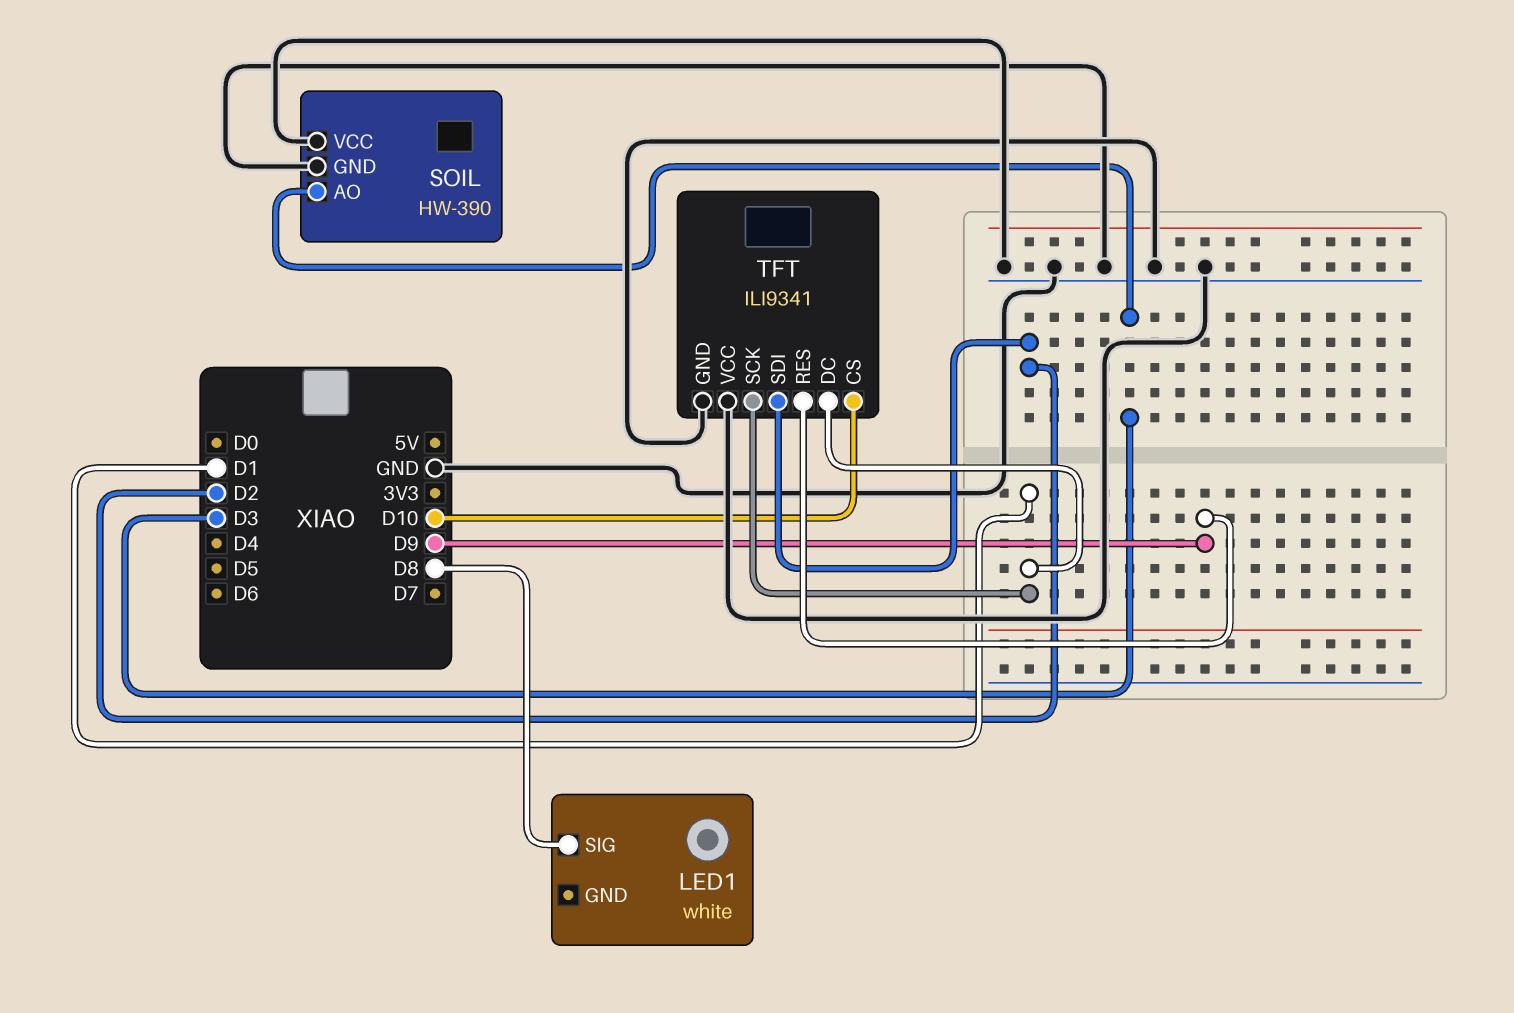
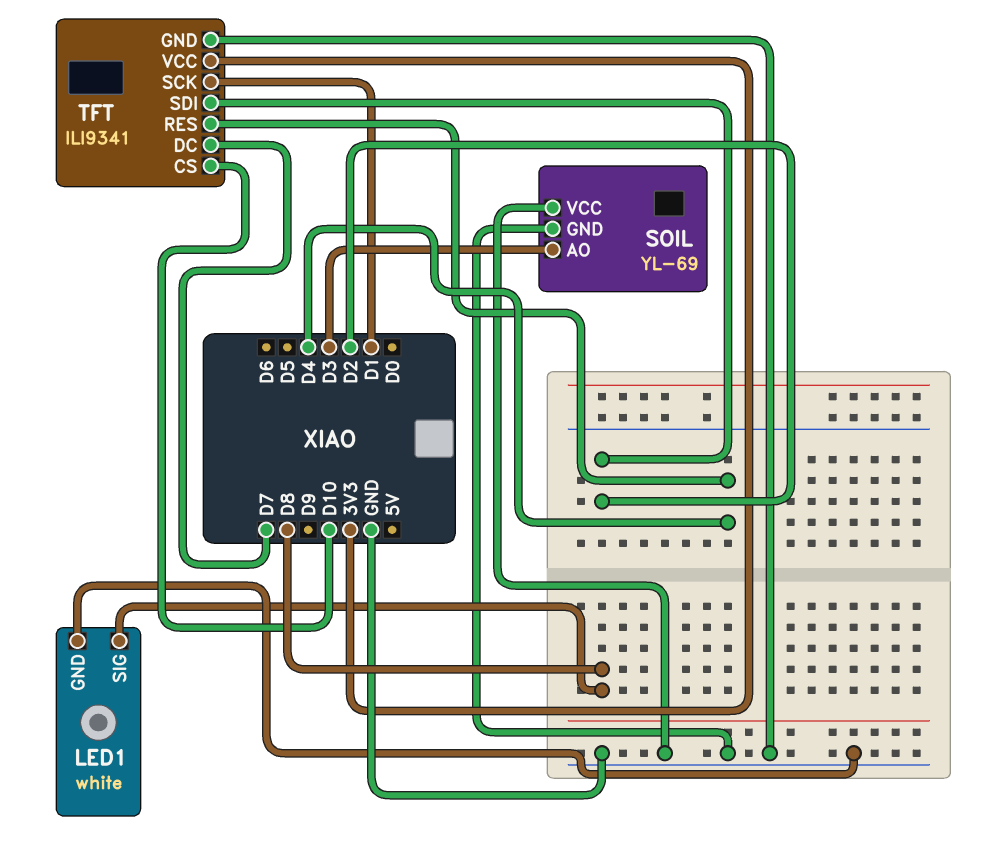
LED1 pin GND: none -> GND
SOIL: HW-390 -> YL-69
TFT pin DC: D1 -> D7
TFT pin RES: D9 -> D4
TFT pin VCC: GND -> 3V3

